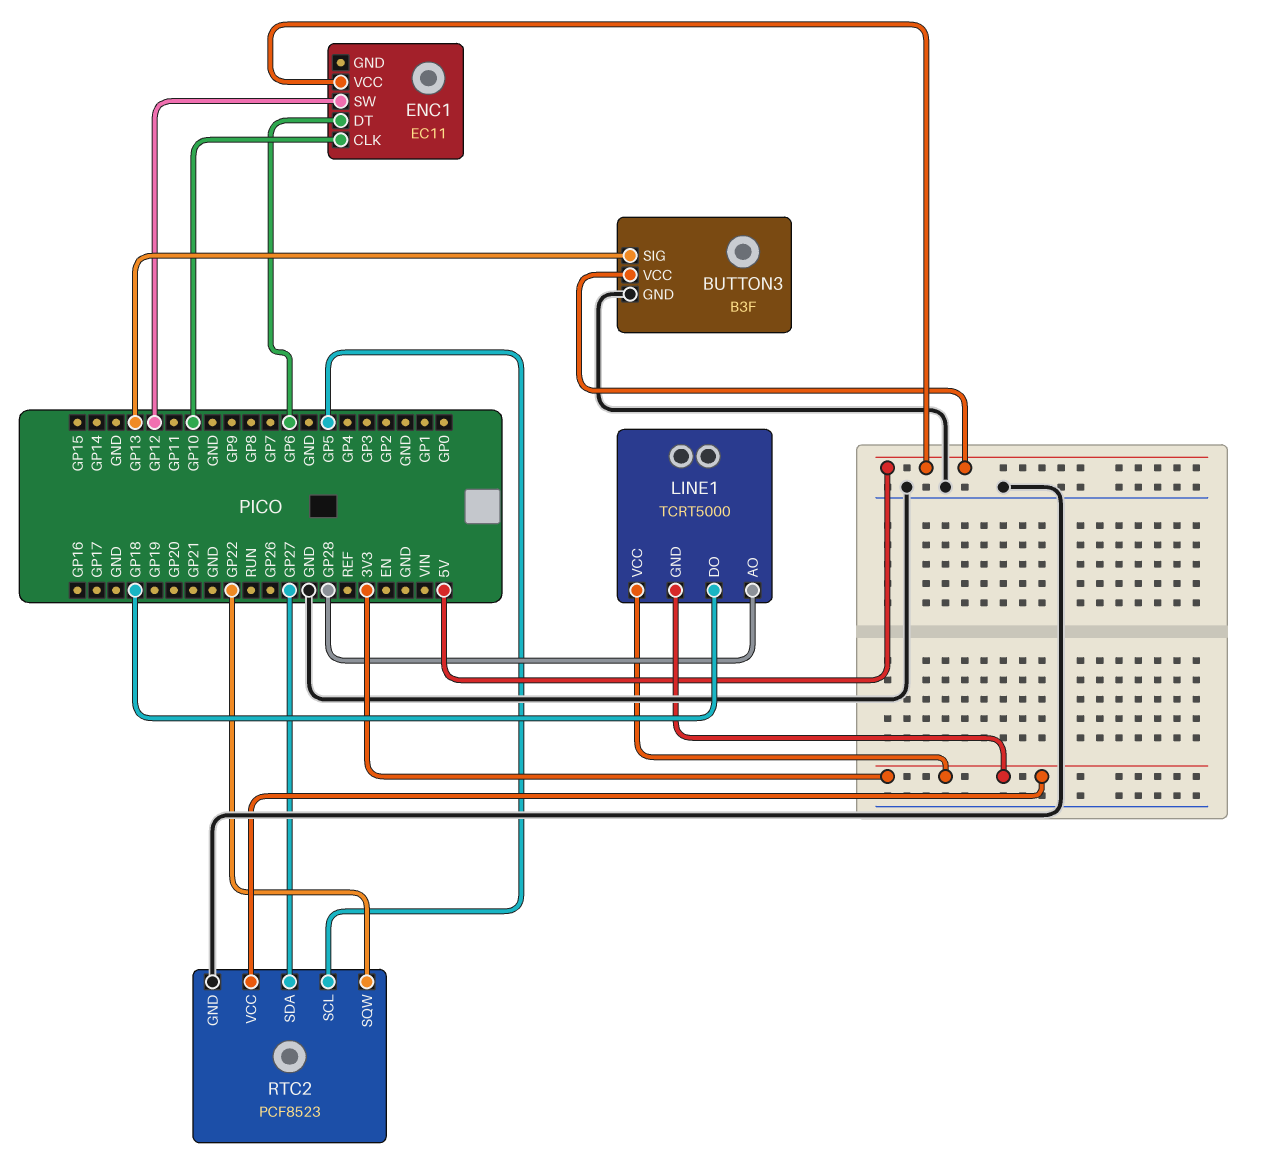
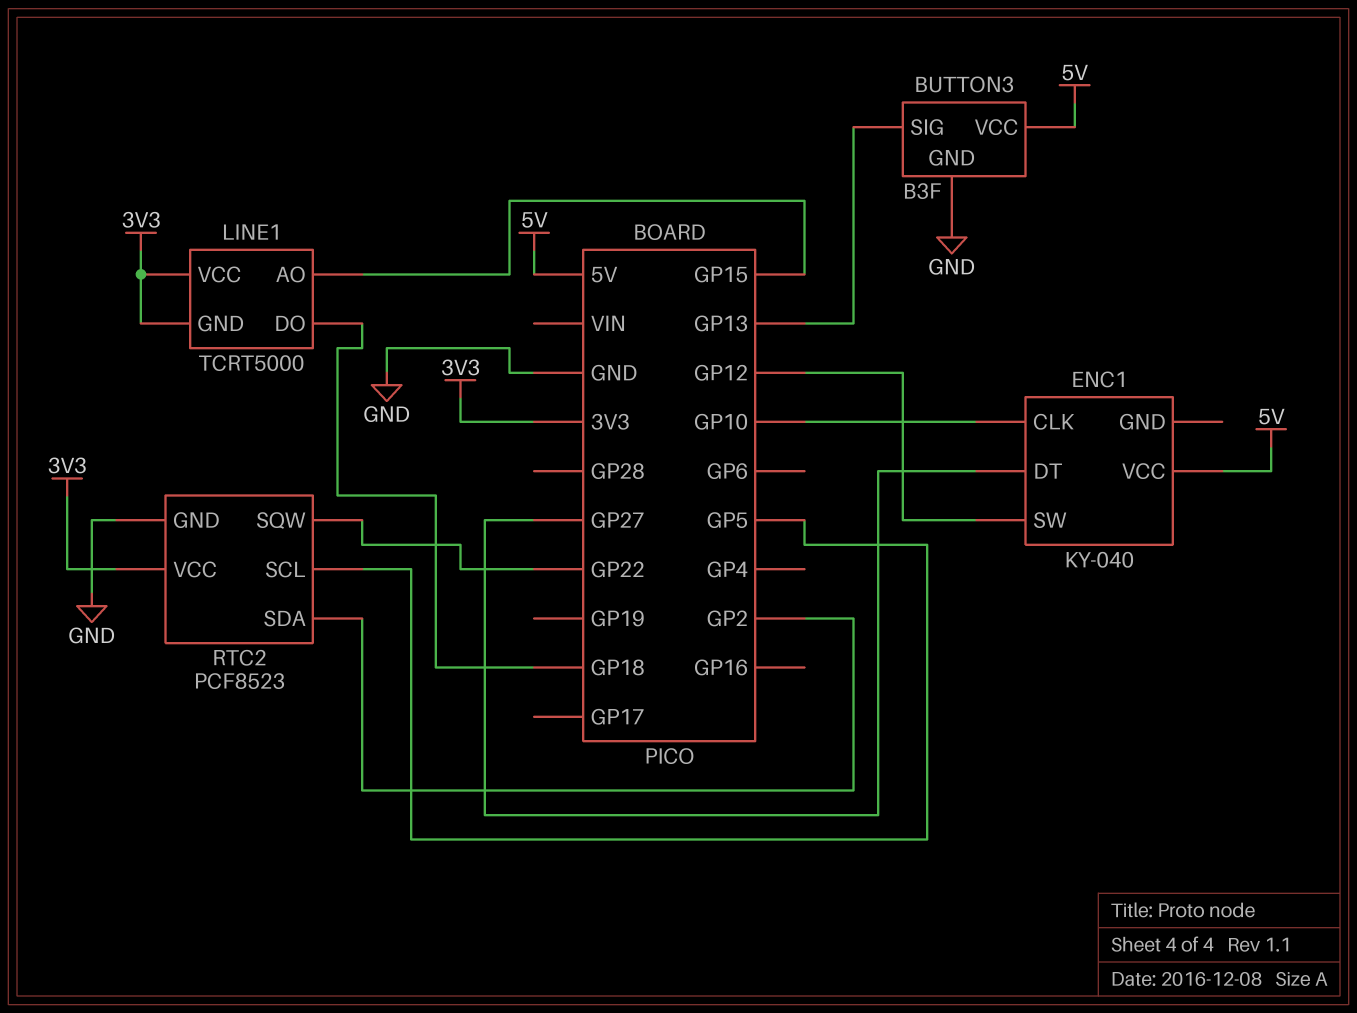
ENC1: EC11 -> KY-040
ENC1 pin DT: GP6 -> GP27
LINE1 pin AO: GP28 -> GP15
RTC2 pin SDA: GP27 -> GP2

